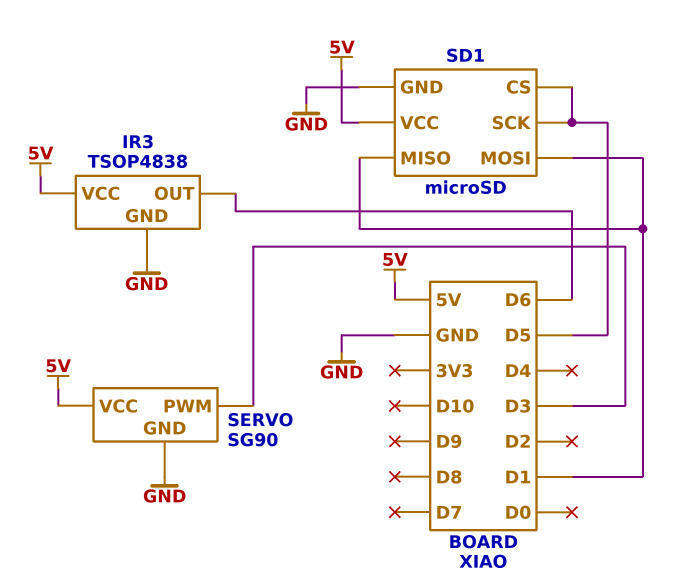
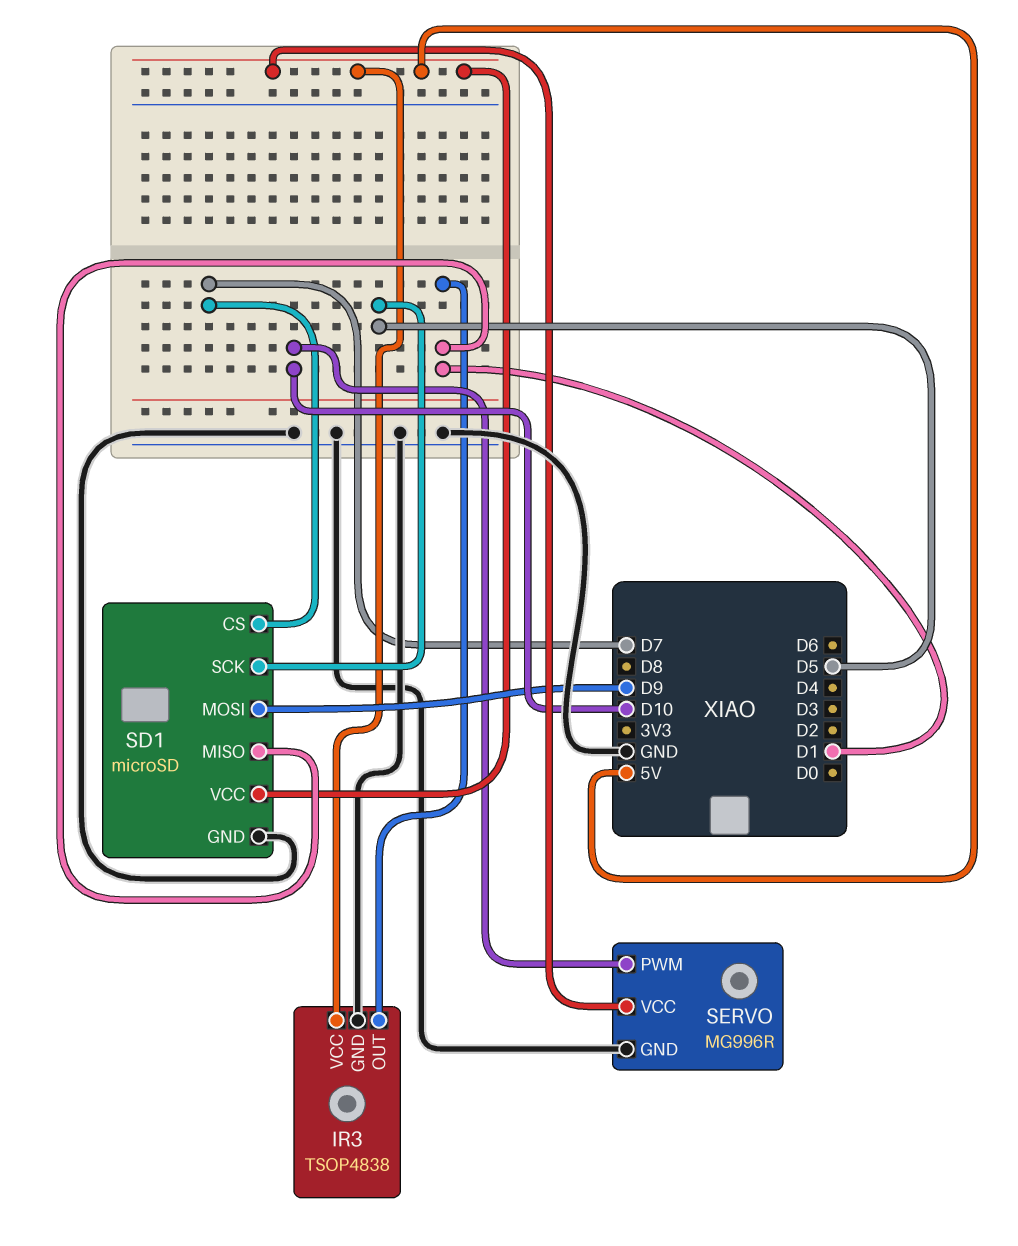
IR3 pin OUT: D6 -> D1
SD1 pin CS: D5 -> D7
SD1 pin MOSI: D1 -> D9
SERVO: SG90 -> MG996R
SERVO pin PWM: D3 -> D10

